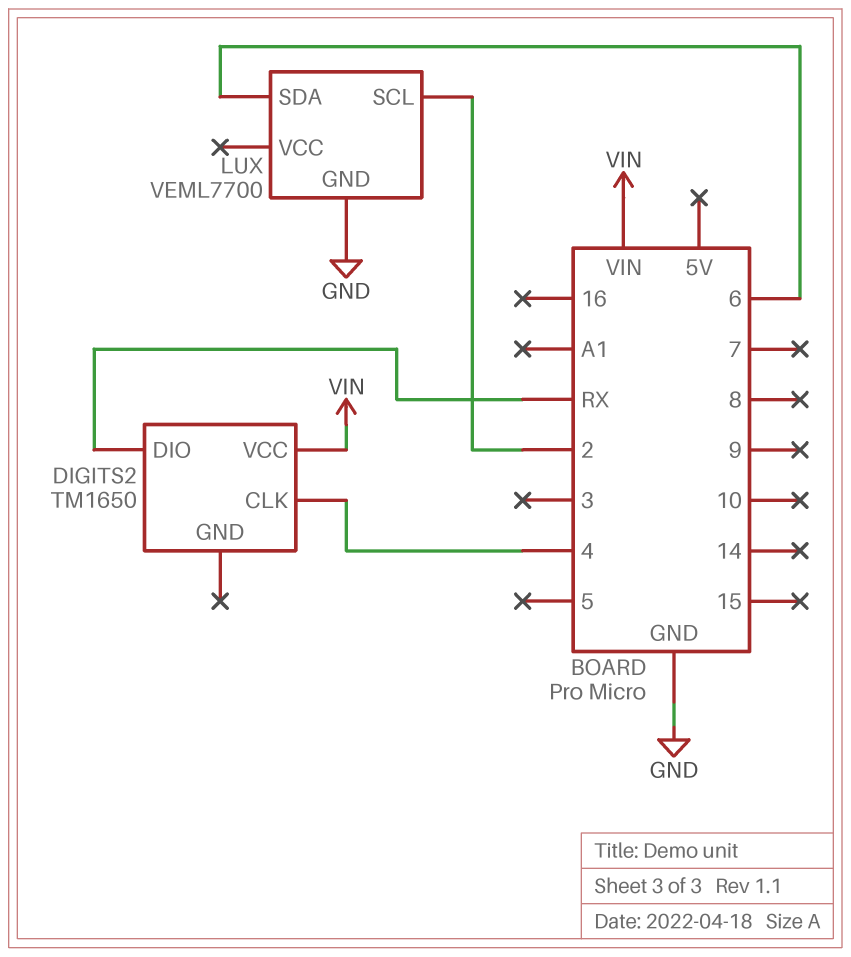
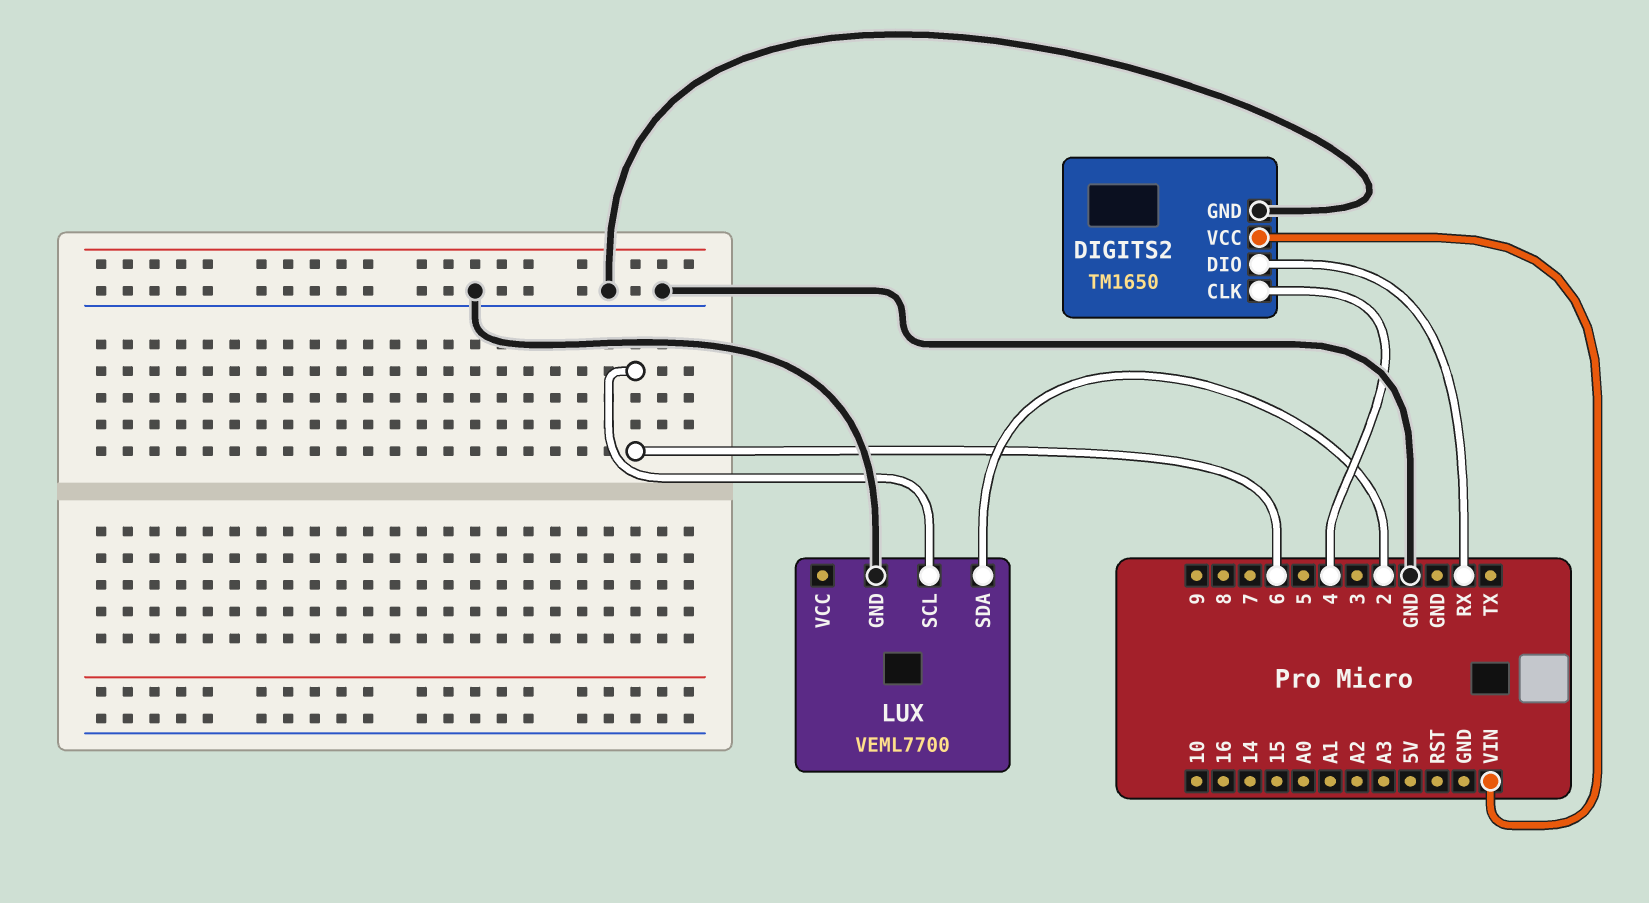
DIGITS2 pin GND: none -> GND
LUX pin SCL: 2 -> 6
LUX pin SDA: 6 -> 2

